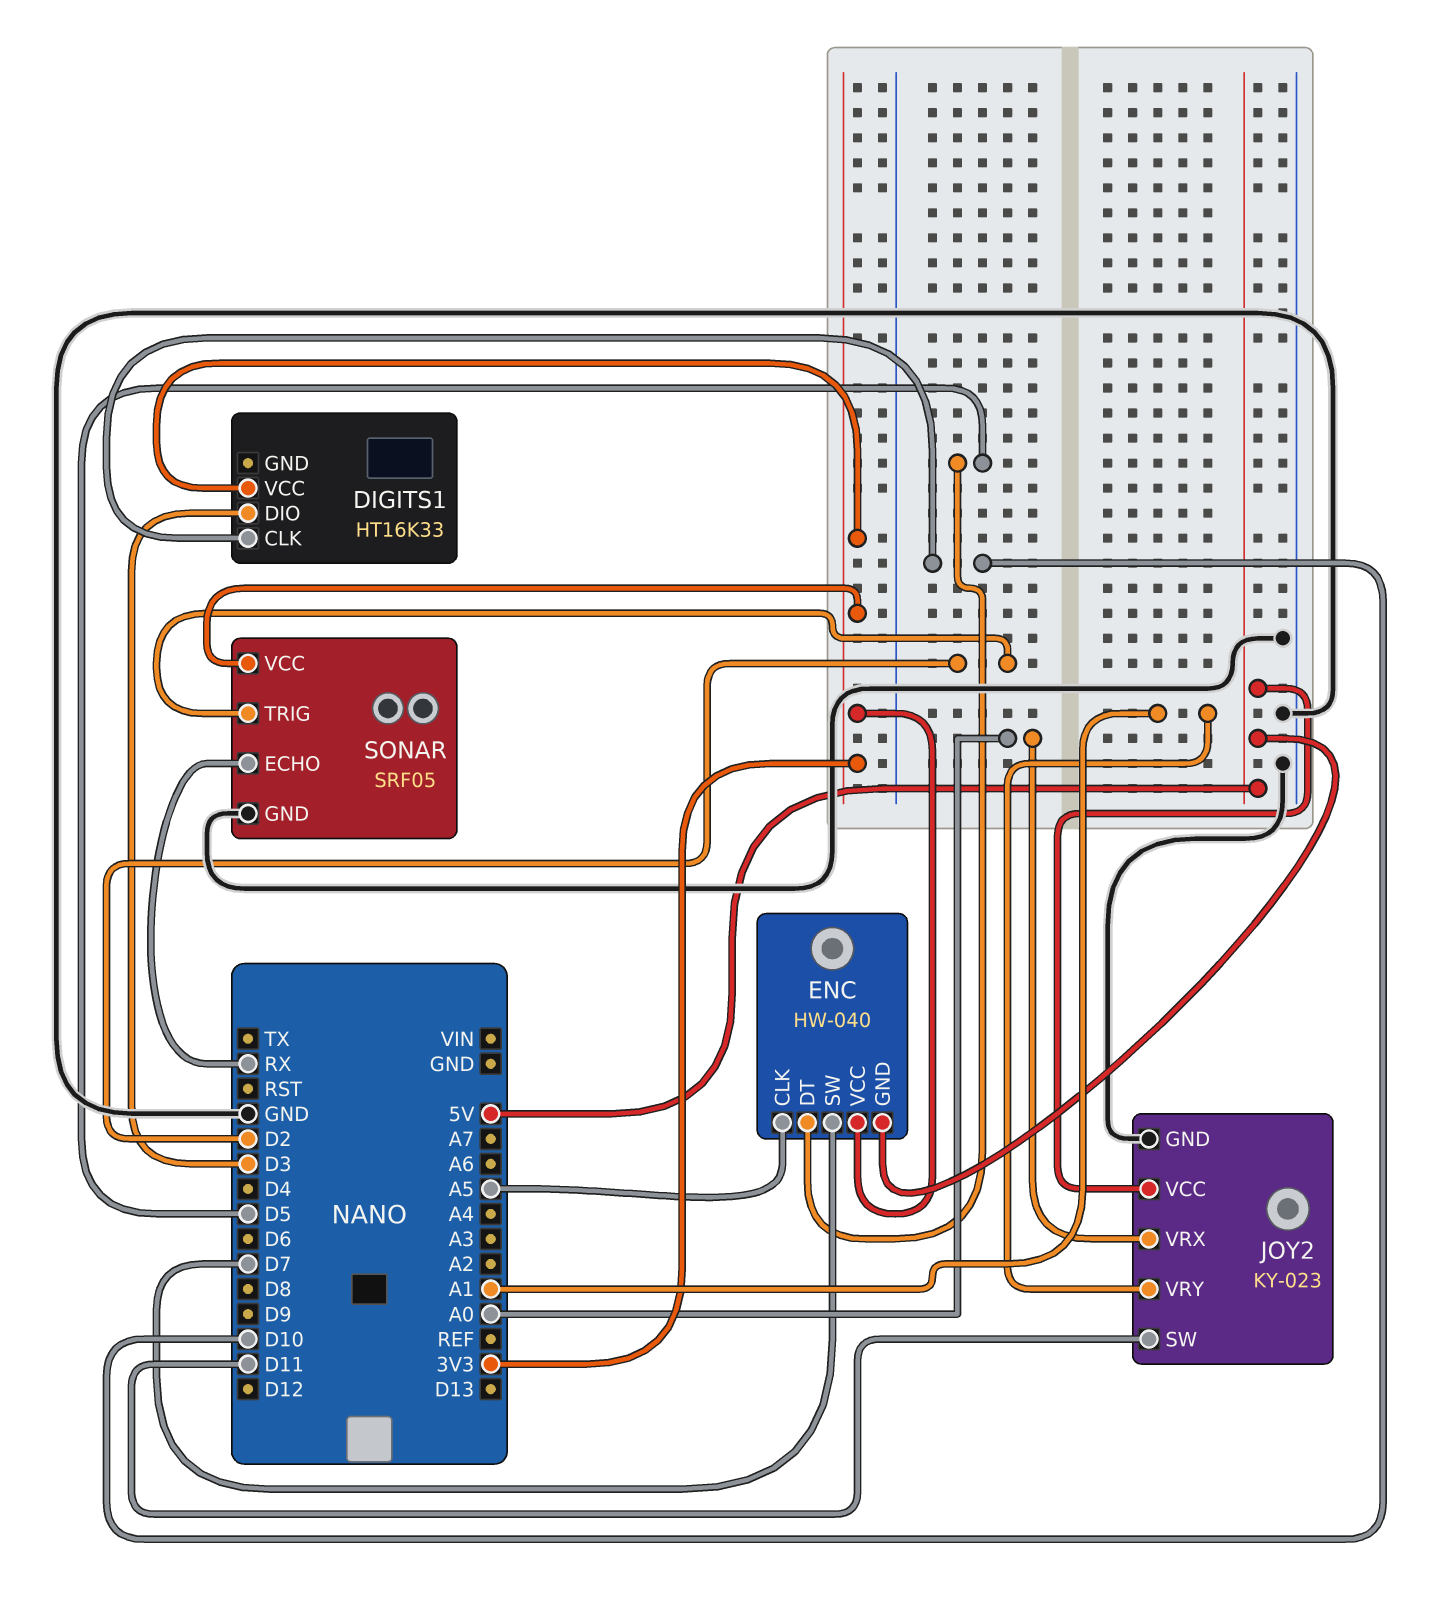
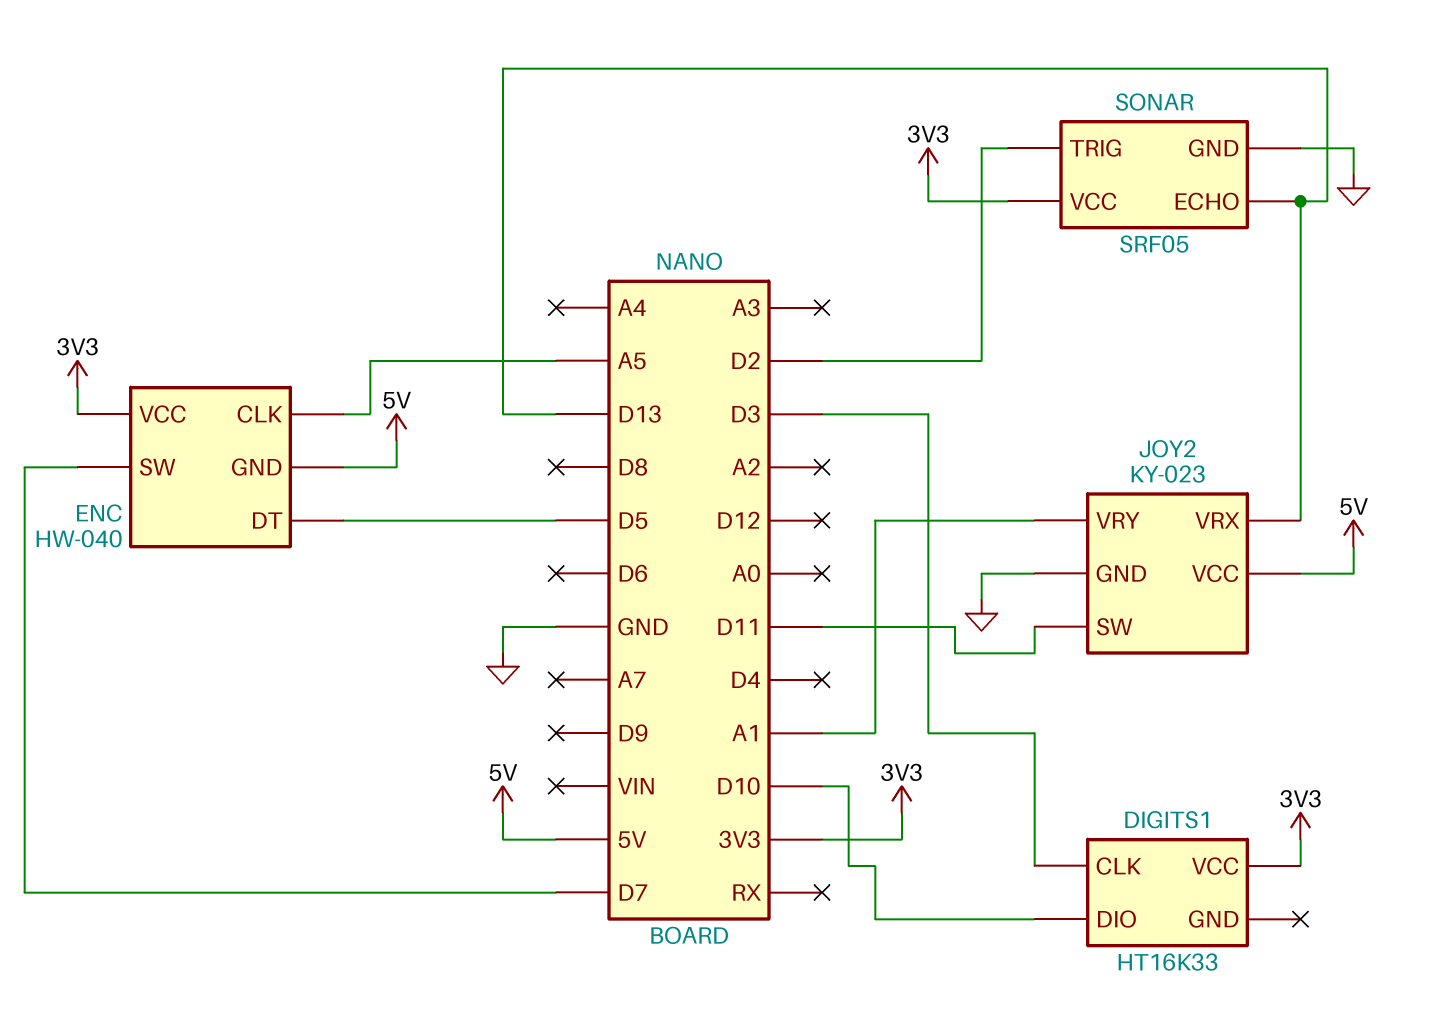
DIGITS1 pin CLK: D10 -> D3
DIGITS1 pin DIO: D3 -> D10
JOY2 pin VRX: A0 -> D13
SONAR pin ECHO: RX -> D13

